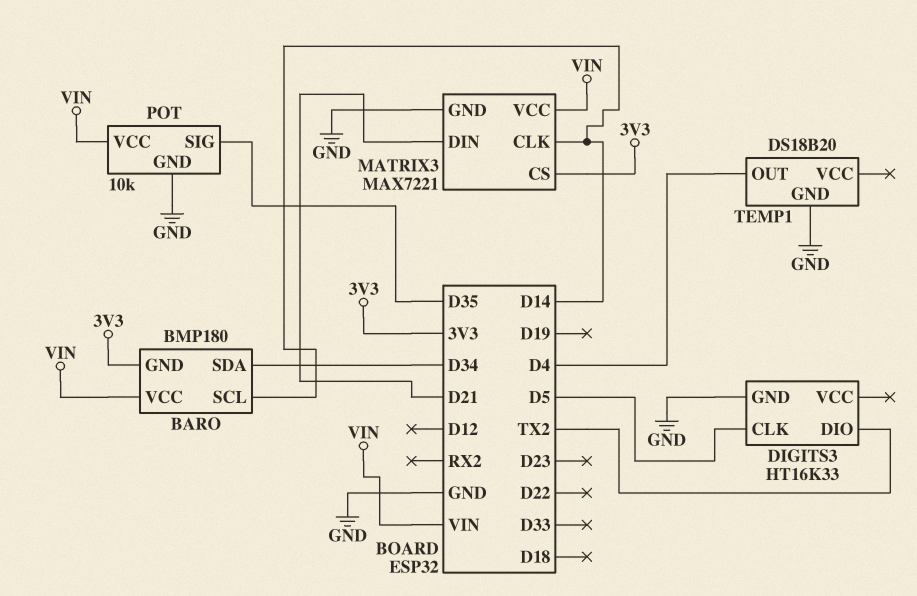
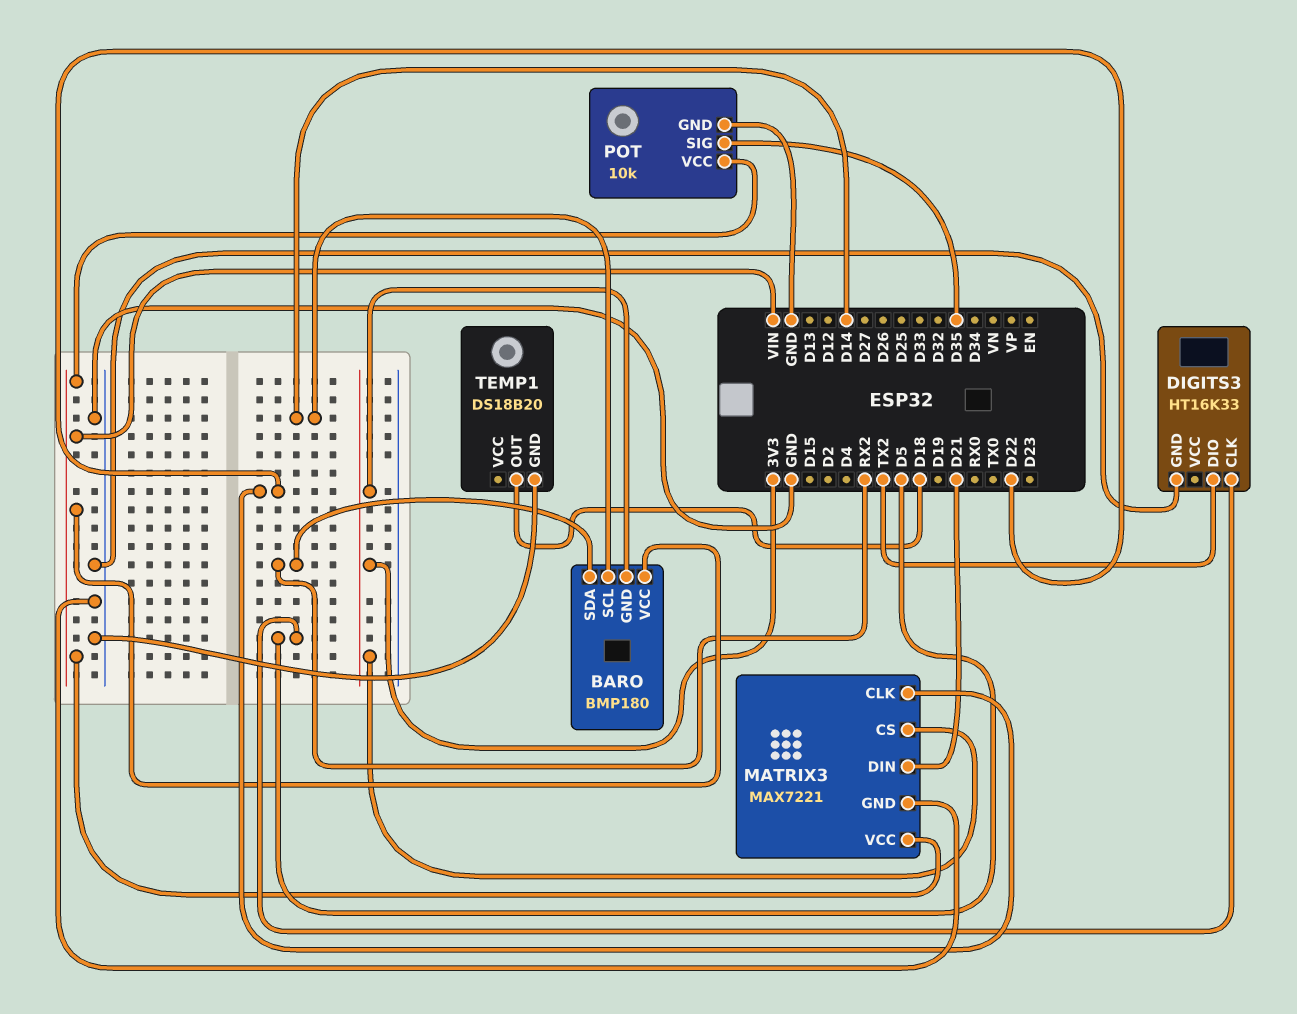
BARO pin SDA: D34 -> RX2
MATRIX3 pin CLK: D14 -> D22
TEMP1 pin OUT: D4 -> D18

